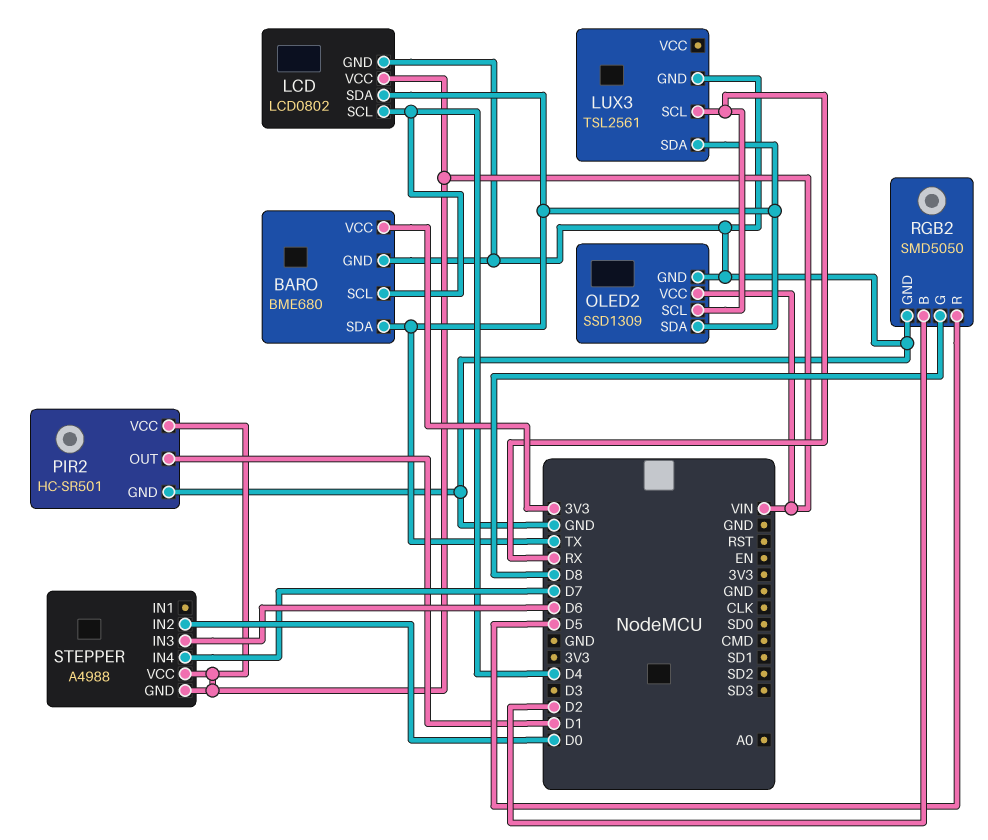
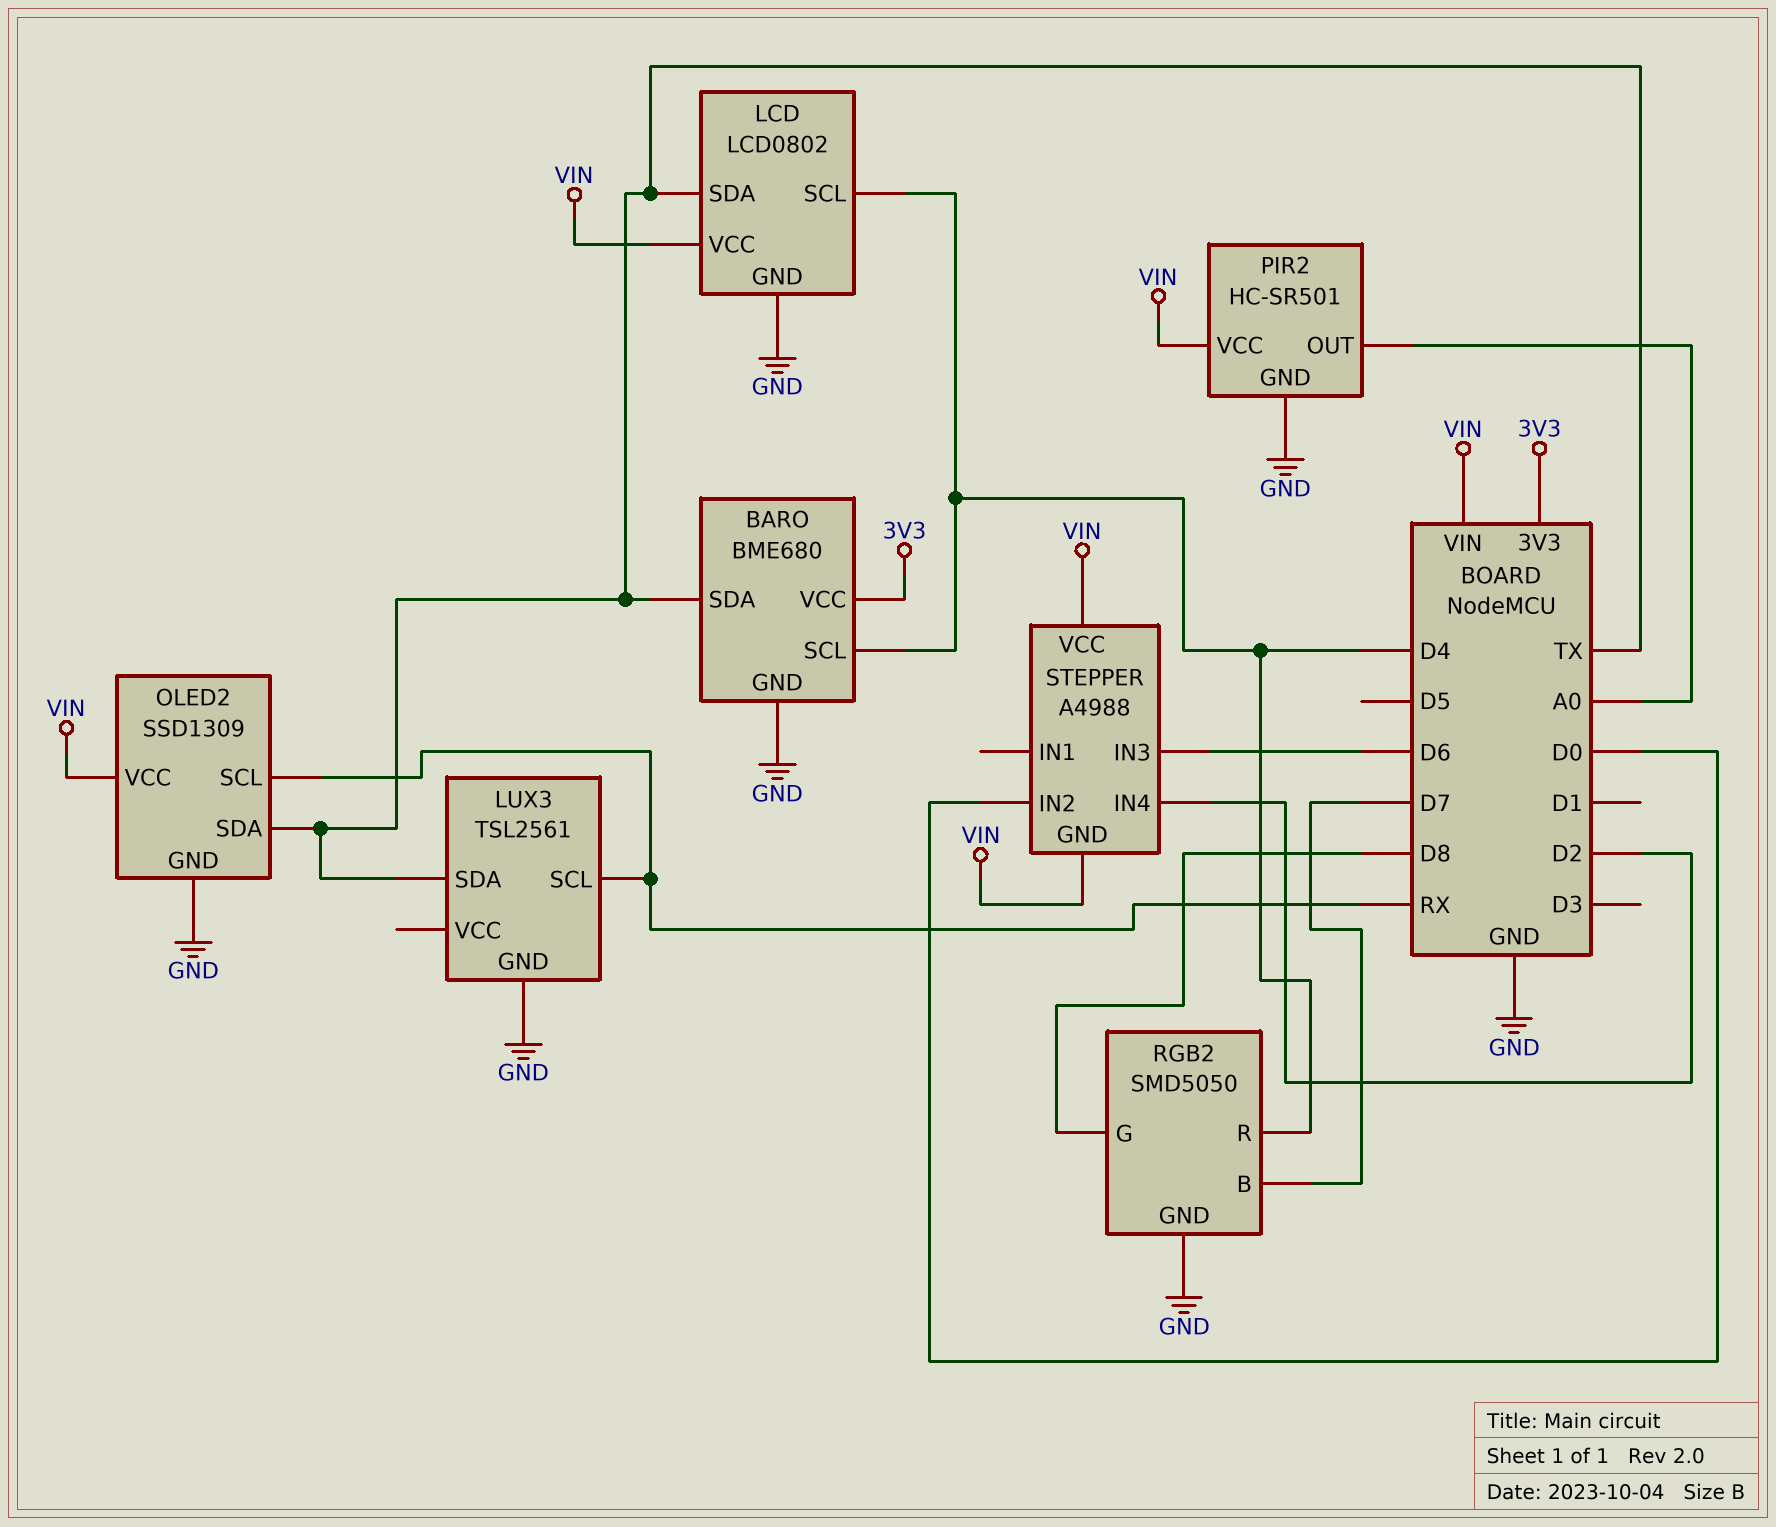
PIR2 pin OUT: D1 -> A0
RGB2 pin B: D2 -> D7
RGB2 pin R: D5 -> D4
STEPPER pin IN4: D7 -> D2

